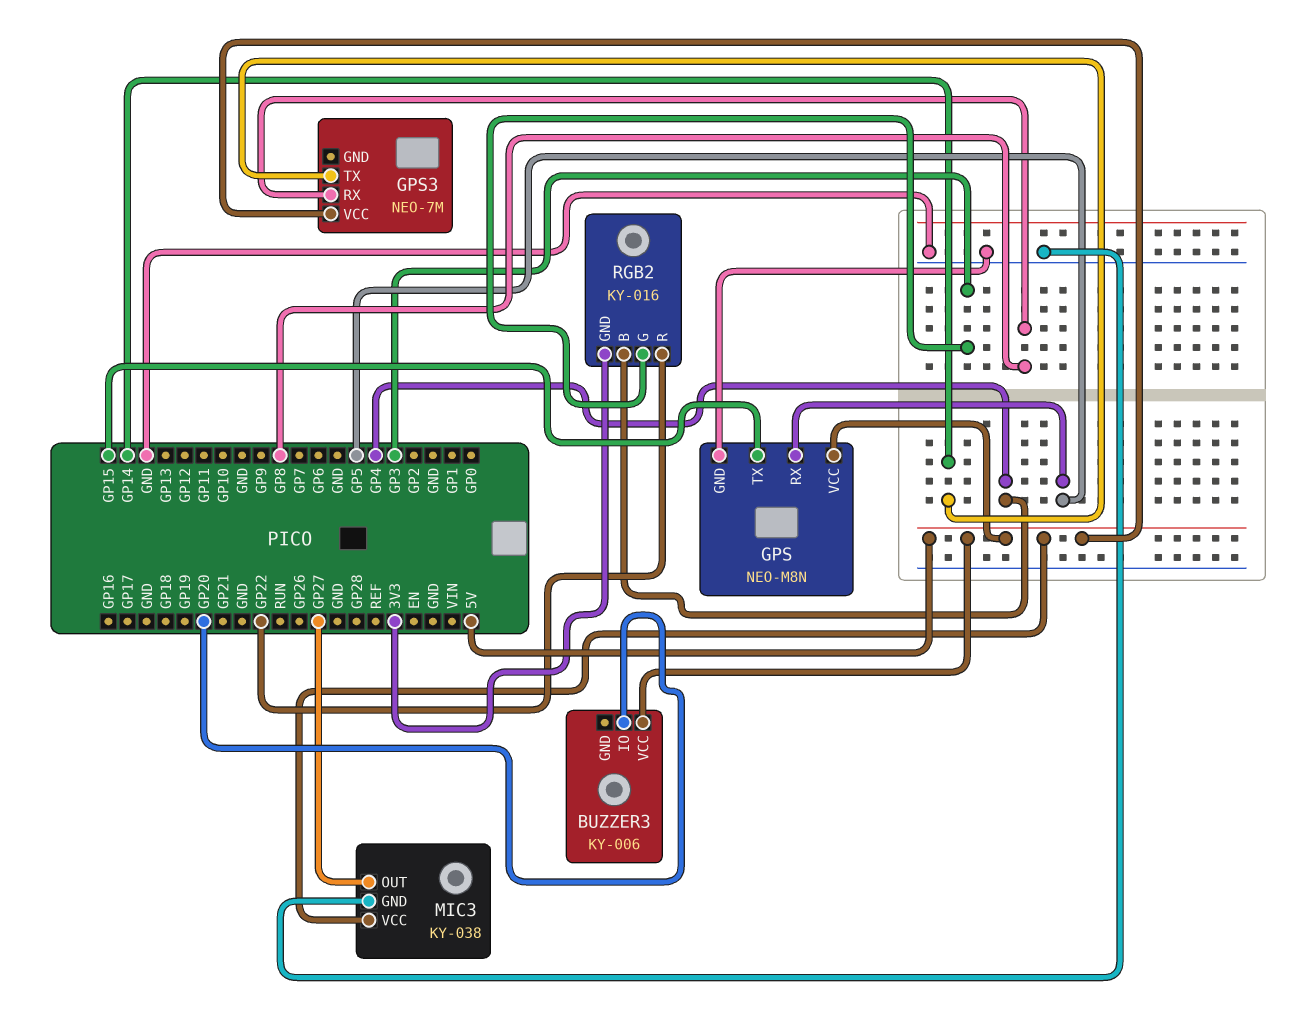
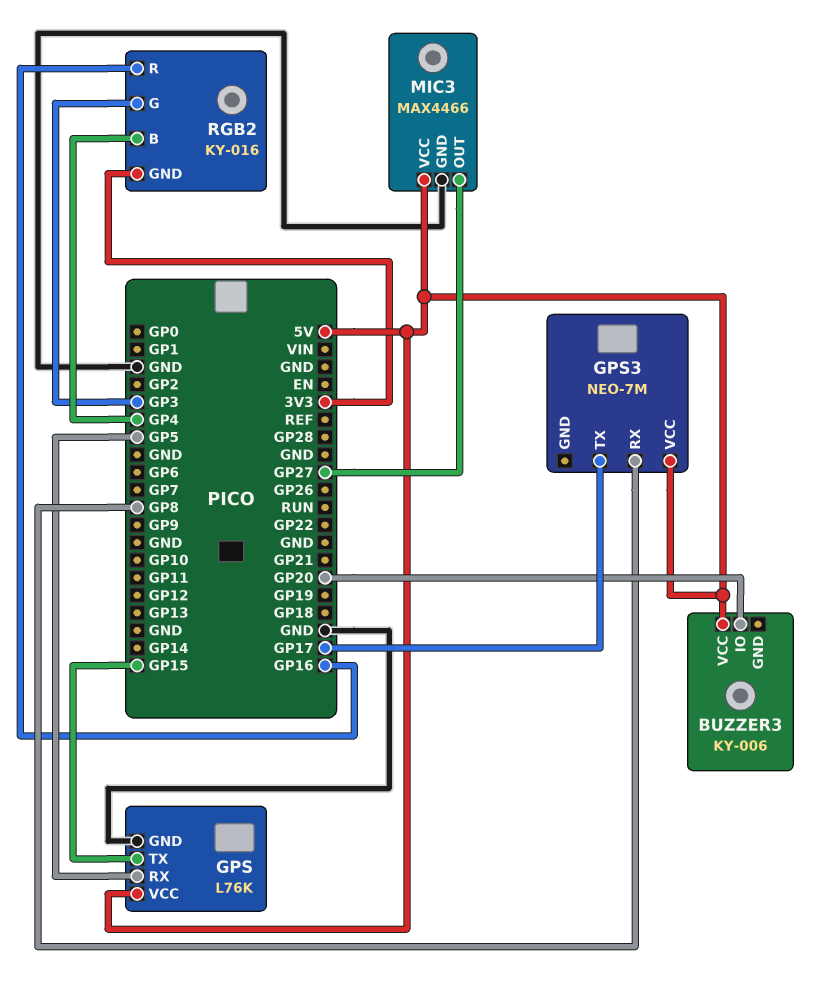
GPS: NEO-M8N -> L76K
GPS3 pin TX: GP14 -> GP17
MIC3: KY-038 -> MAX4466
RGB2 pin R: GP22 -> GP16

